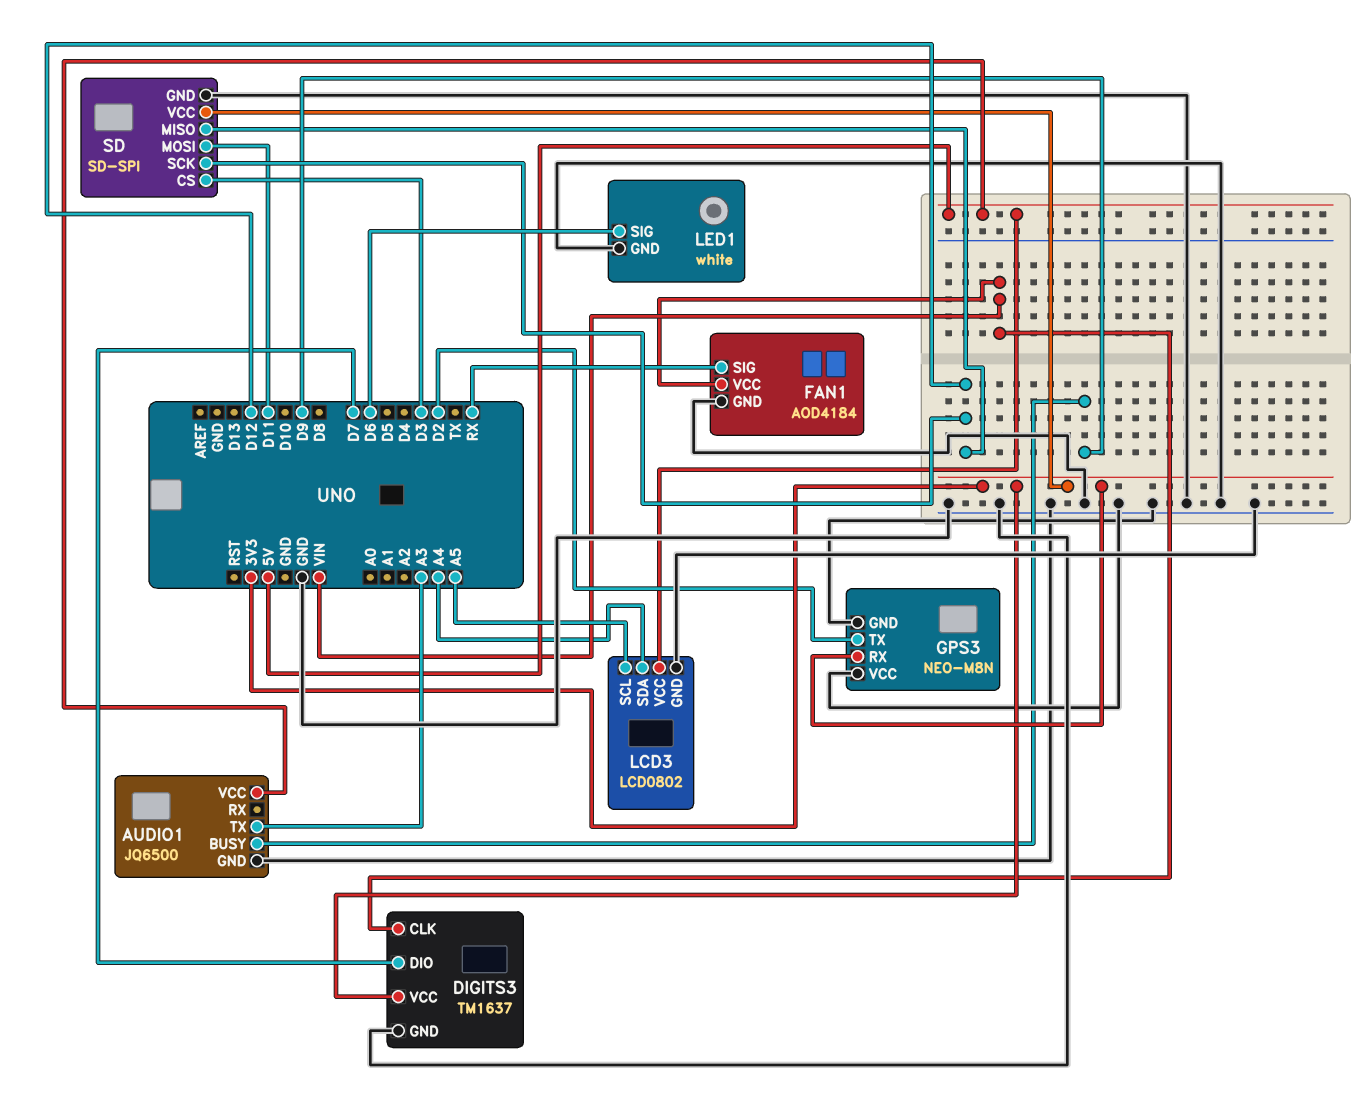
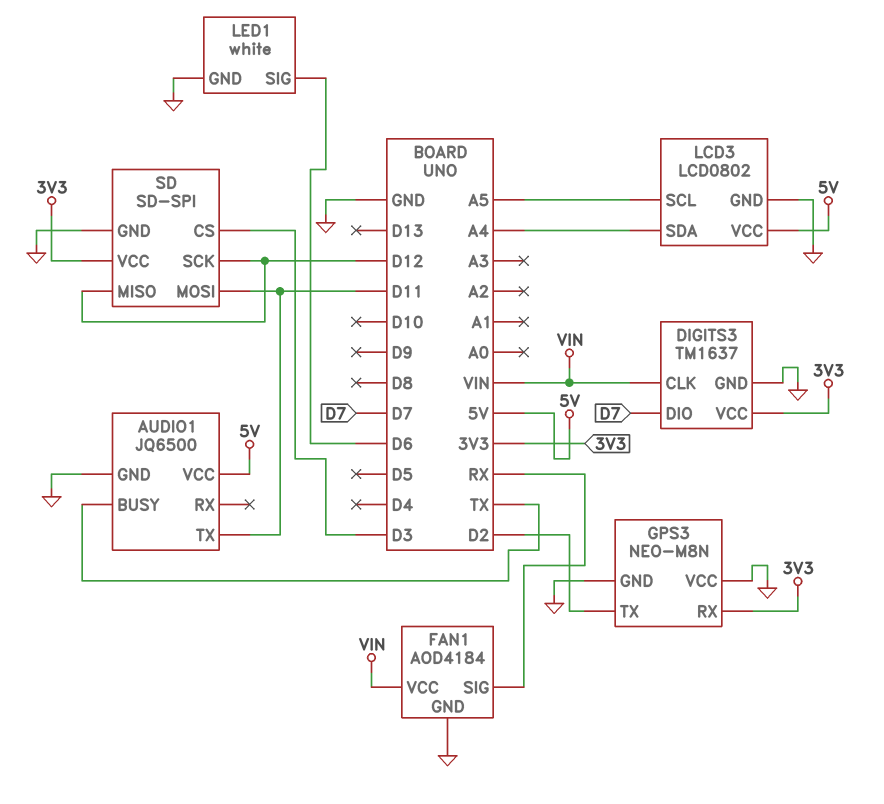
AUDIO1 pin BUSY: D9 -> TX
AUDIO1 pin TX: A3 -> D11

